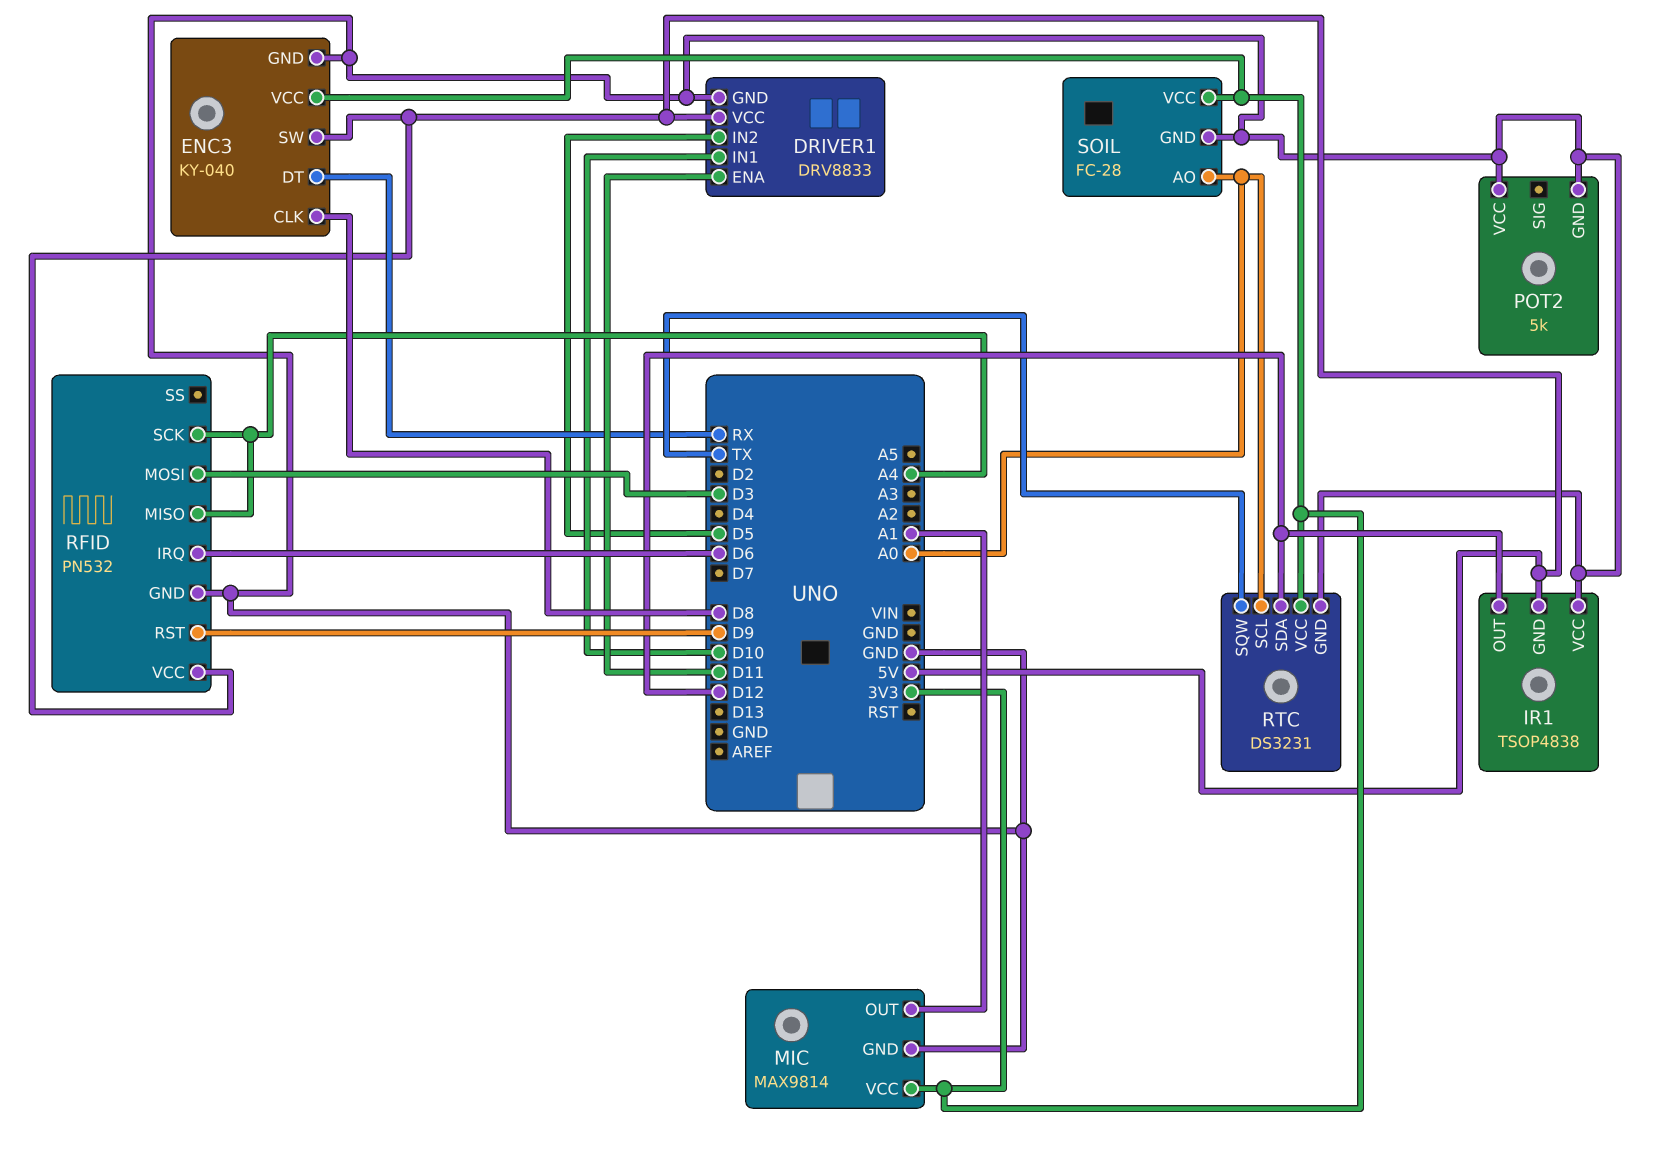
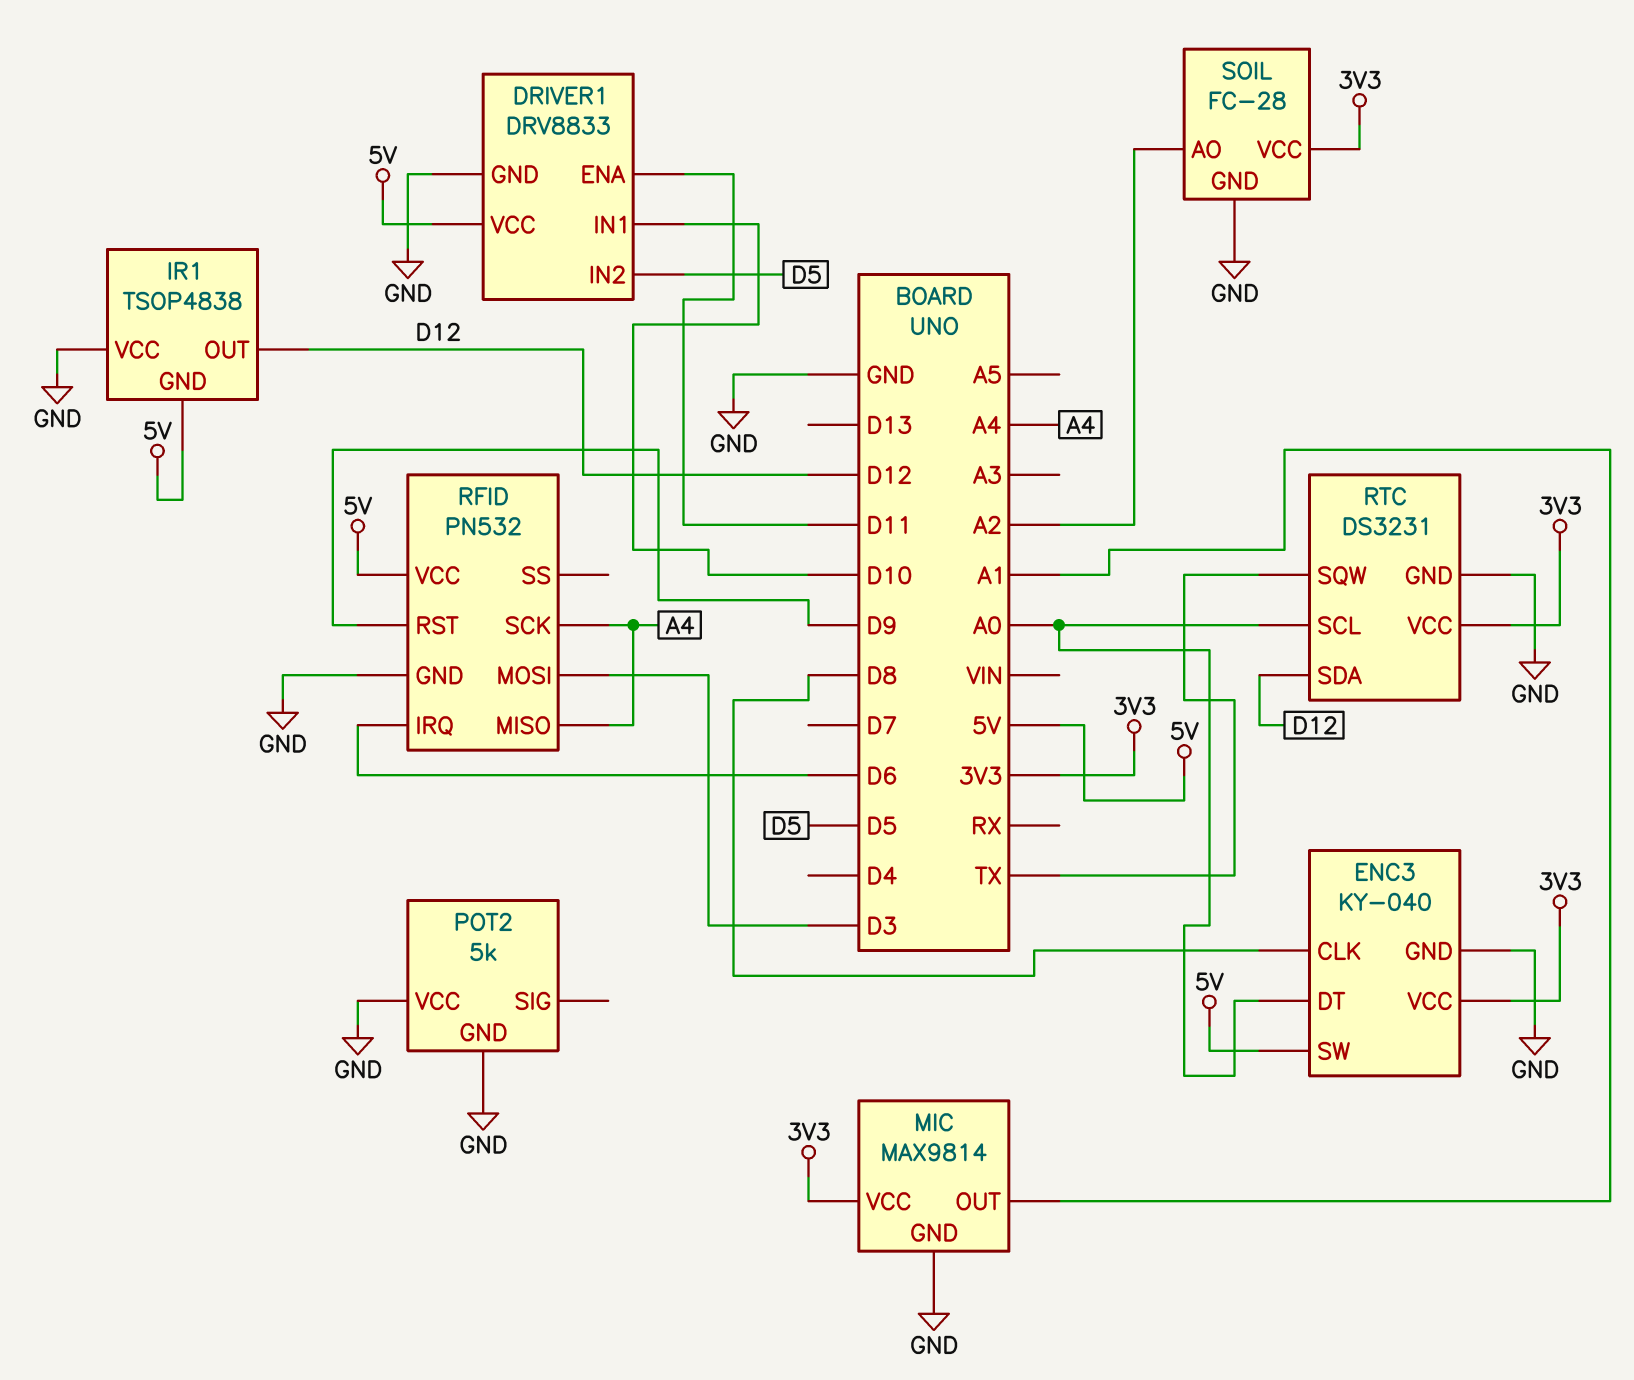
ENC3 pin DT: RX -> A0
SOIL pin AO: A0 -> A2

